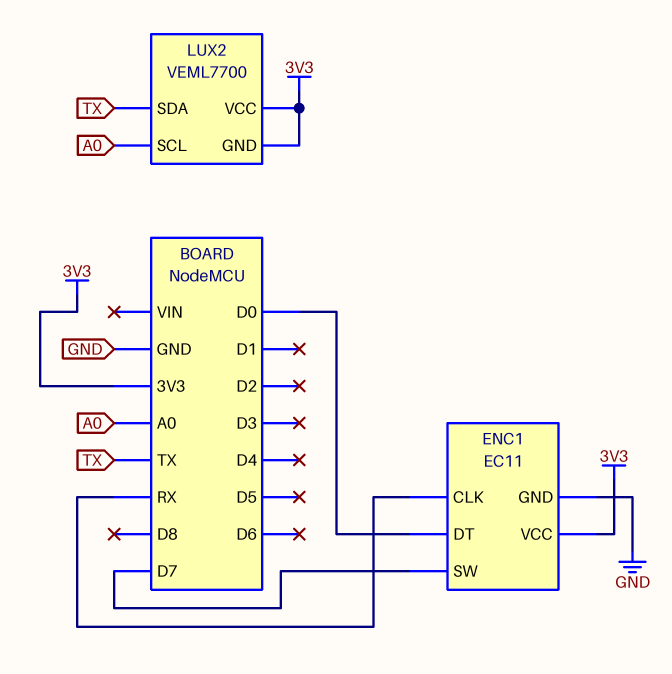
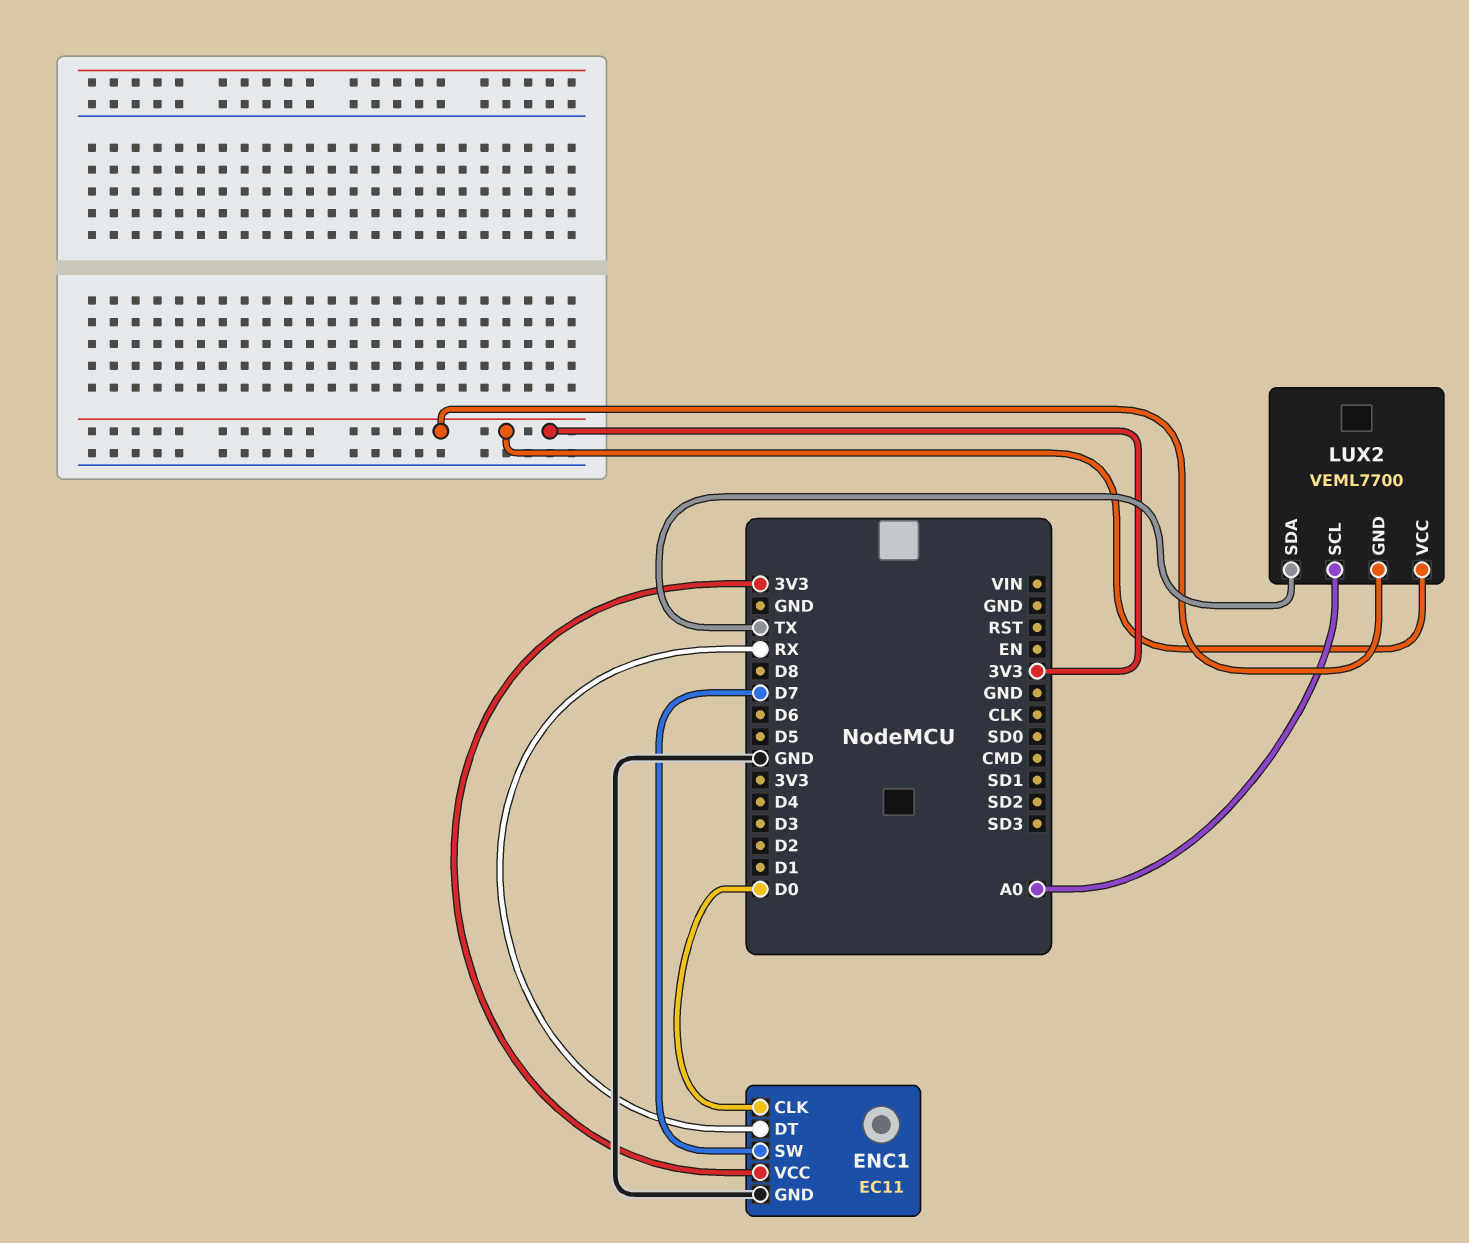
ENC1 pin CLK: RX -> D0
ENC1 pin DT: D0 -> RX

